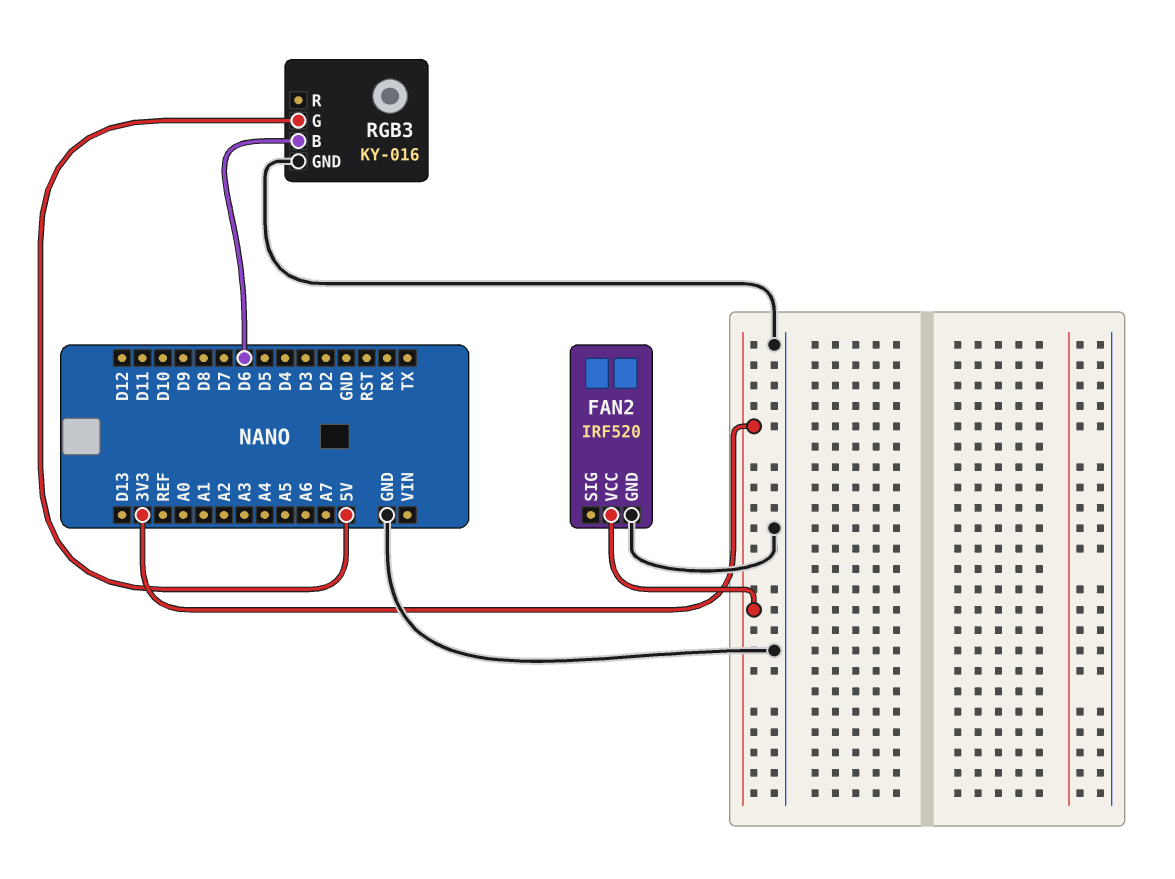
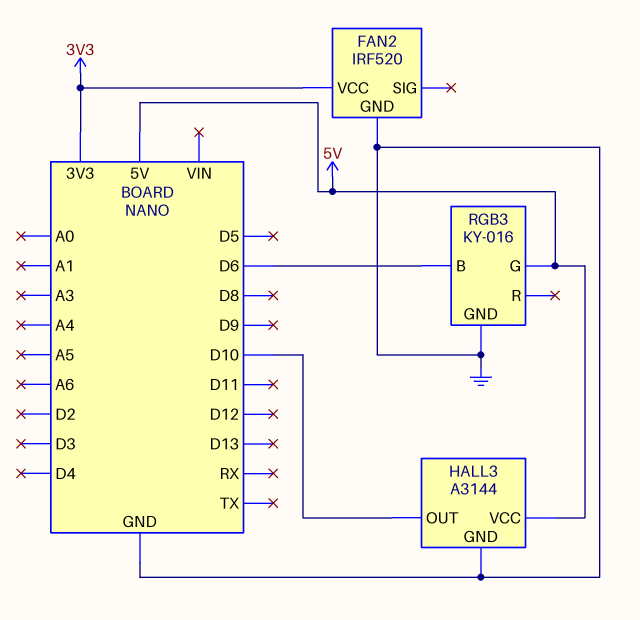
HALL3: none -> A3144
HALL3 pin GND: none -> GND
HALL3 pin OUT: none -> D10
HALL3 pin VCC: none -> 5V

